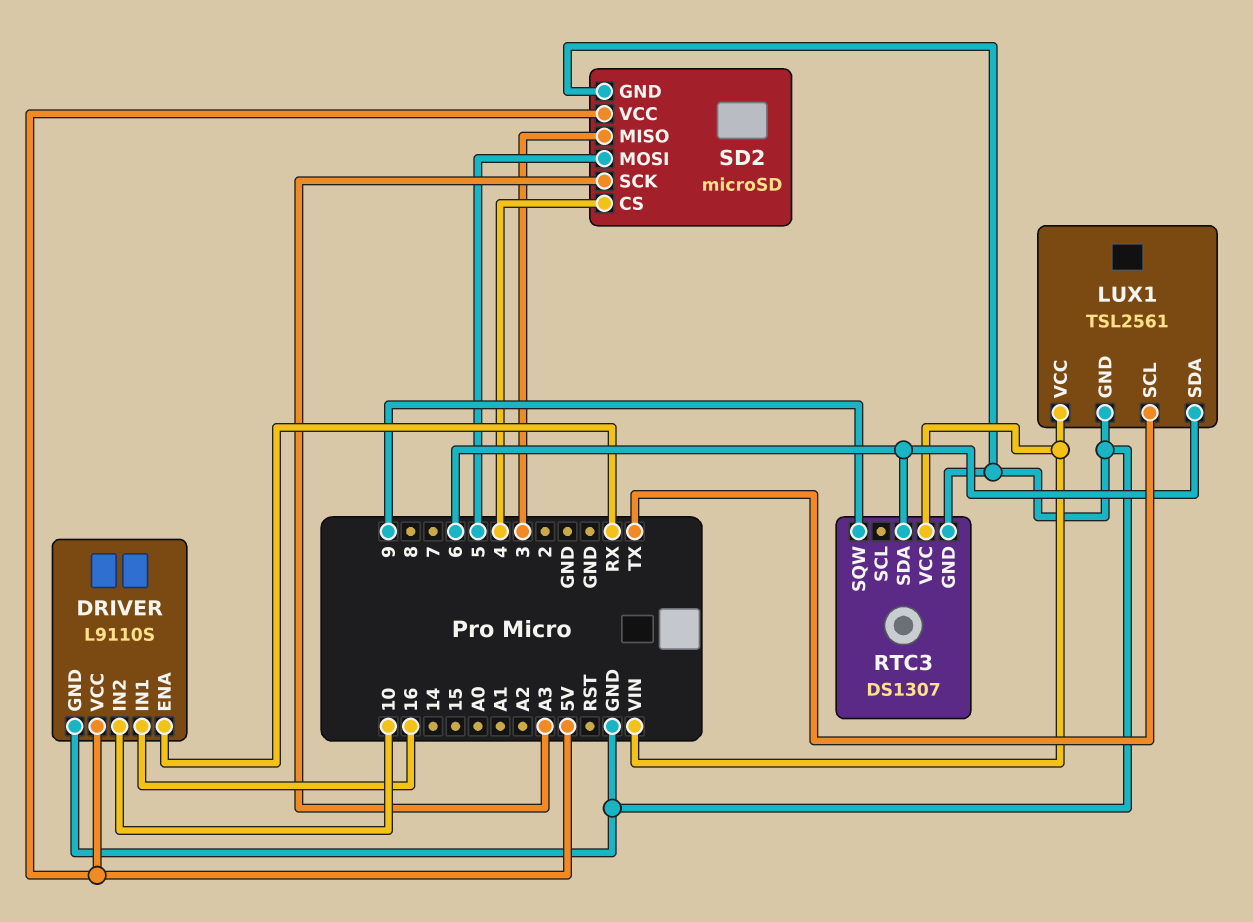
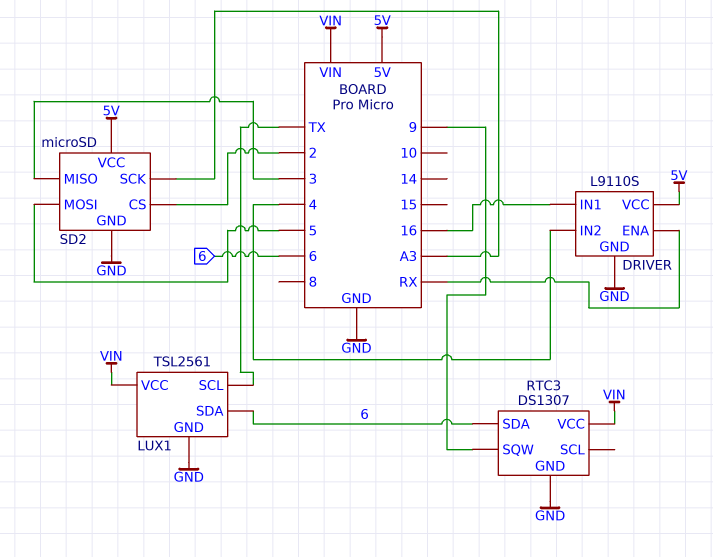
DRIVER pin IN2: 10 -> 4
SD2 pin CS: 4 -> 2

